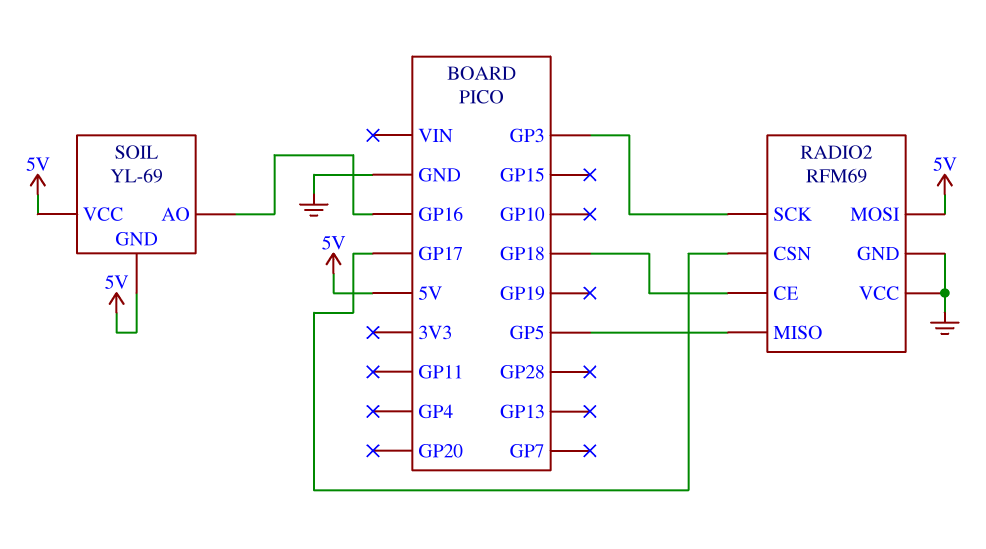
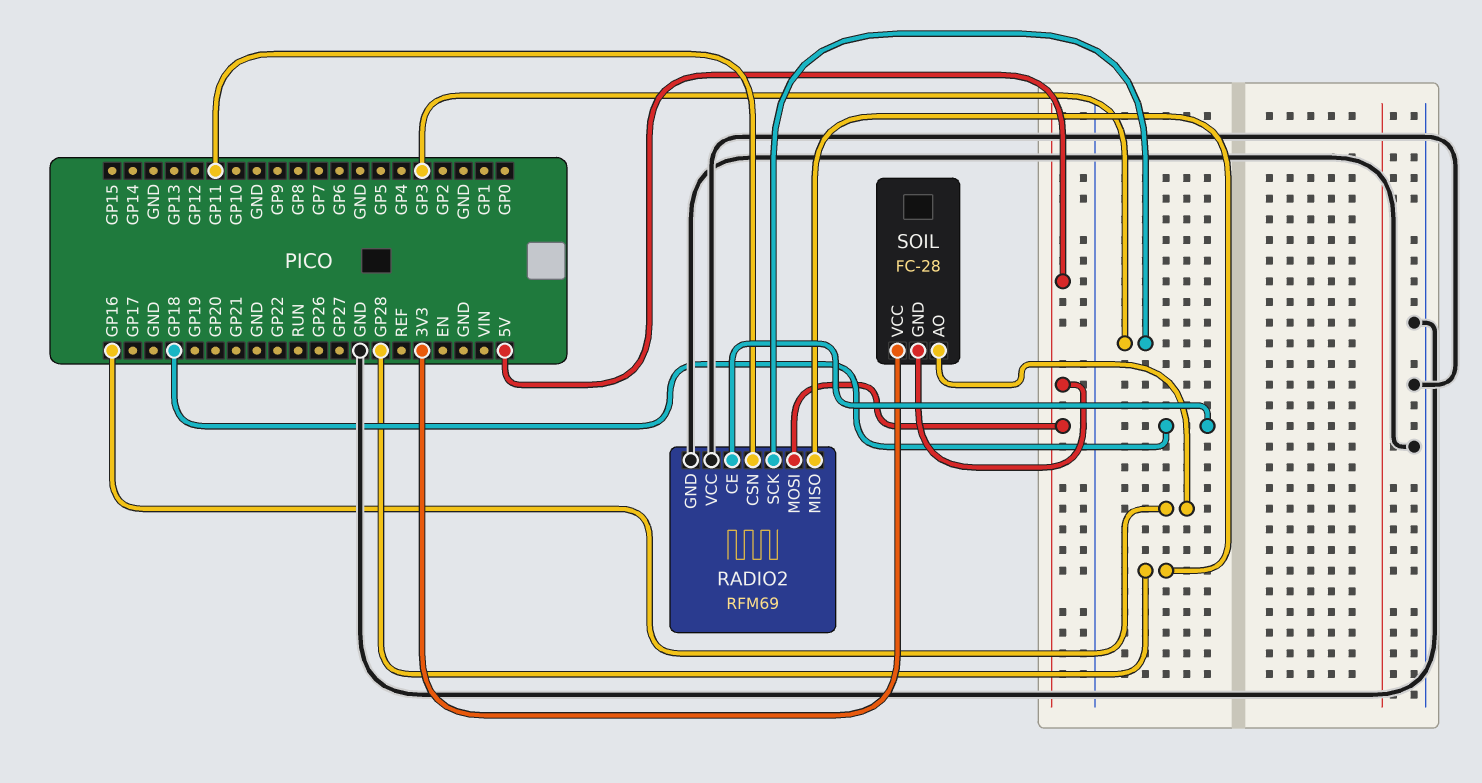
RADIO2 pin CSN: GP17 -> GP11
RADIO2 pin MISO: GP5 -> GP28
SOIL: YL-69 -> FC-28
SOIL pin VCC: 5V -> 3V3

